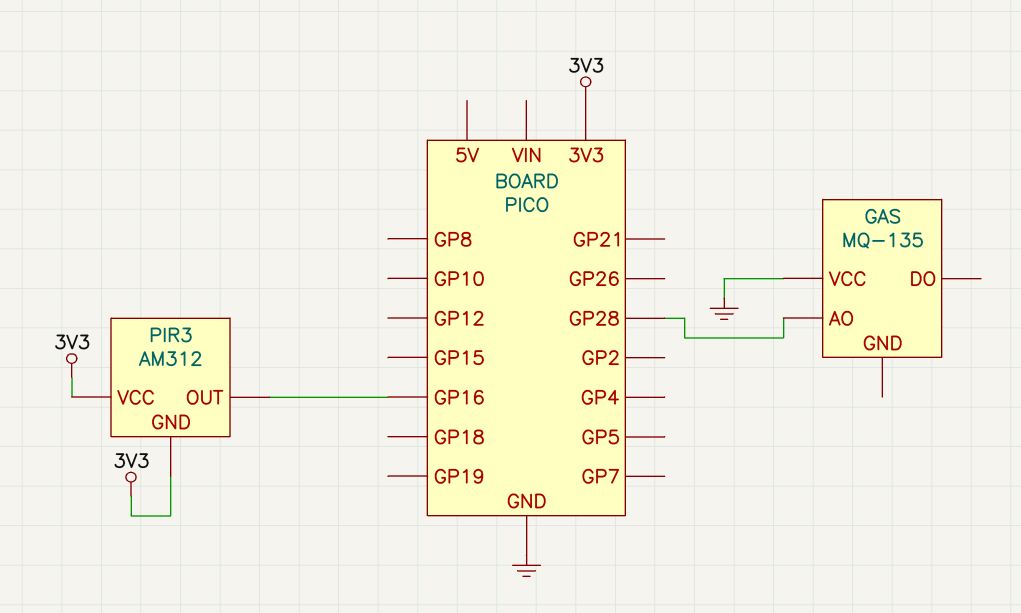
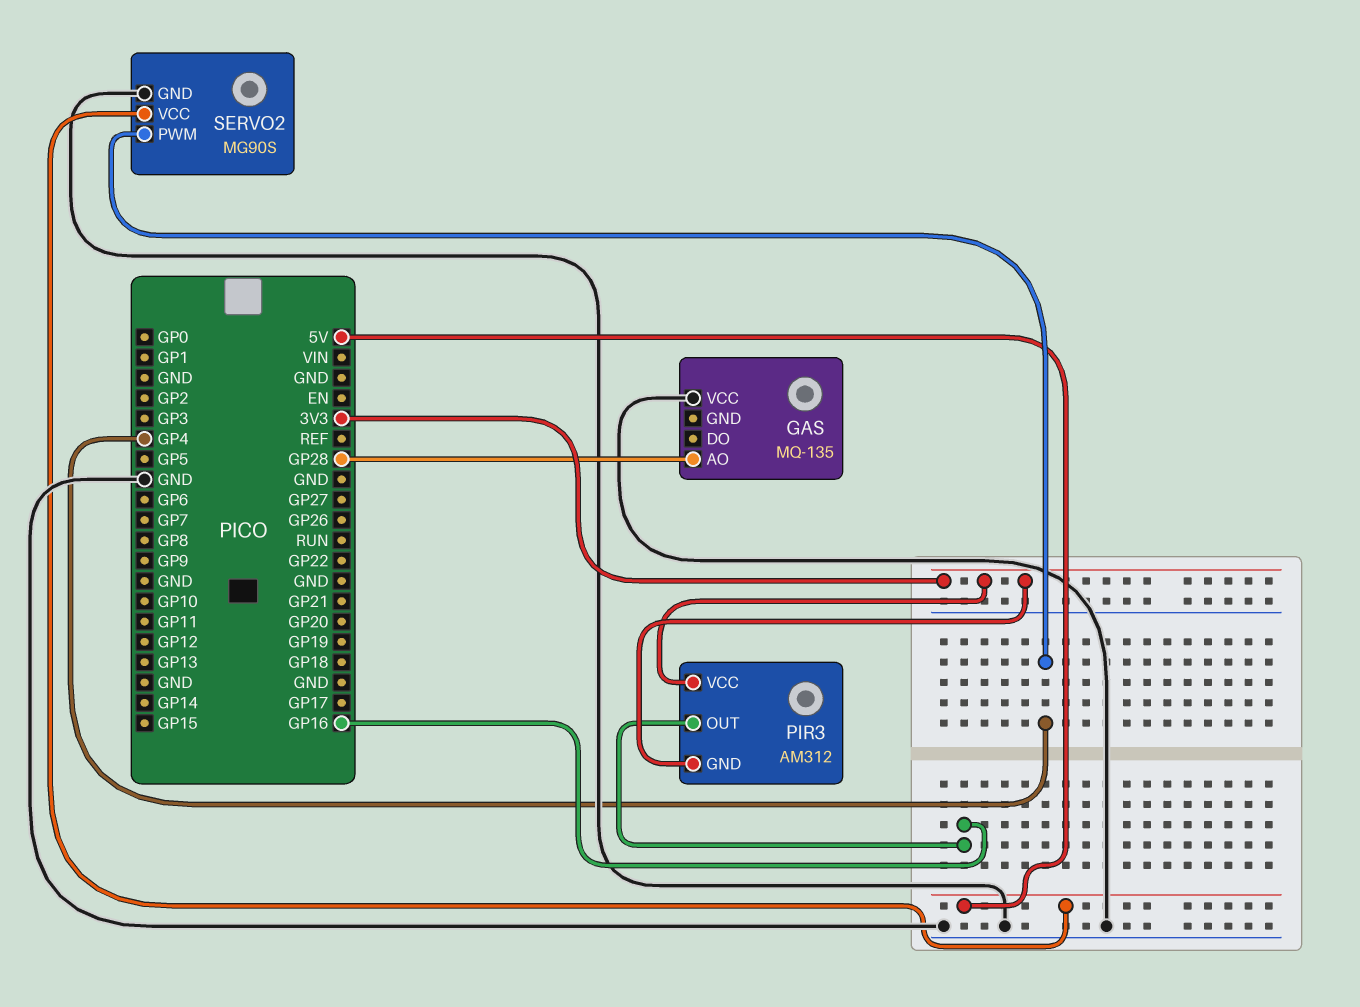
SERVO2: none -> MG90S
SERVO2 pin GND: none -> GND
SERVO2 pin PWM: none -> GP4
SERVO2 pin VCC: none -> 5V

